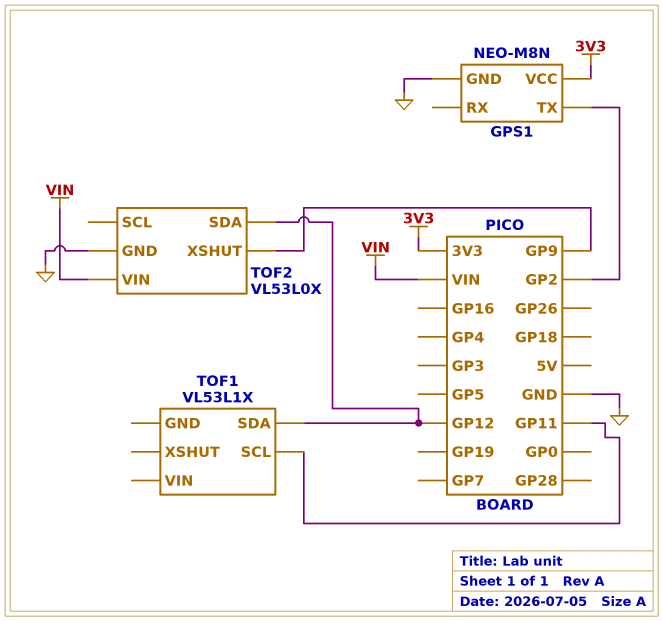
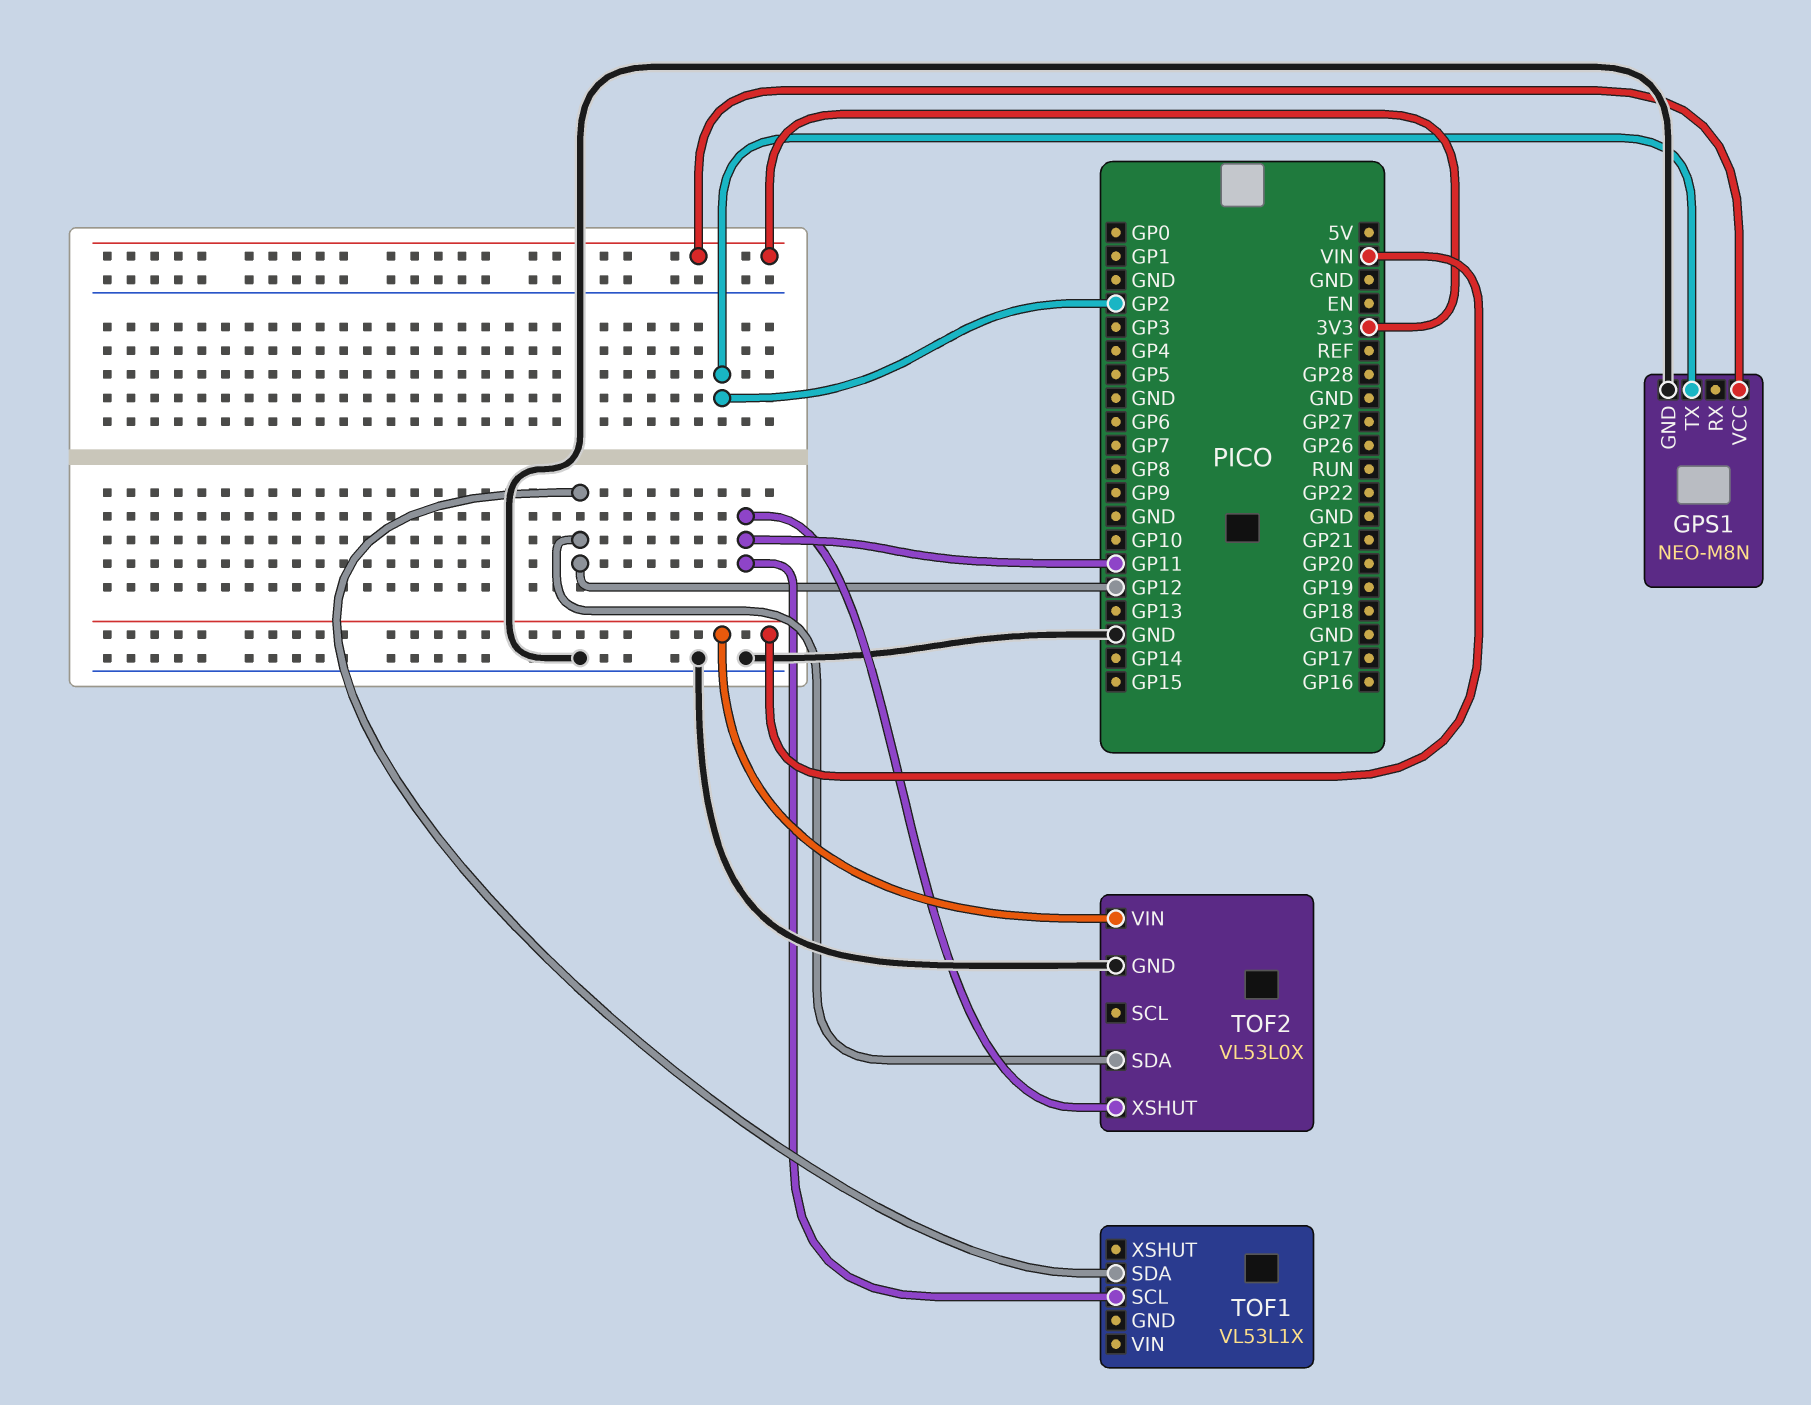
TOF2 pin XSHUT: GP9 -> GP11

